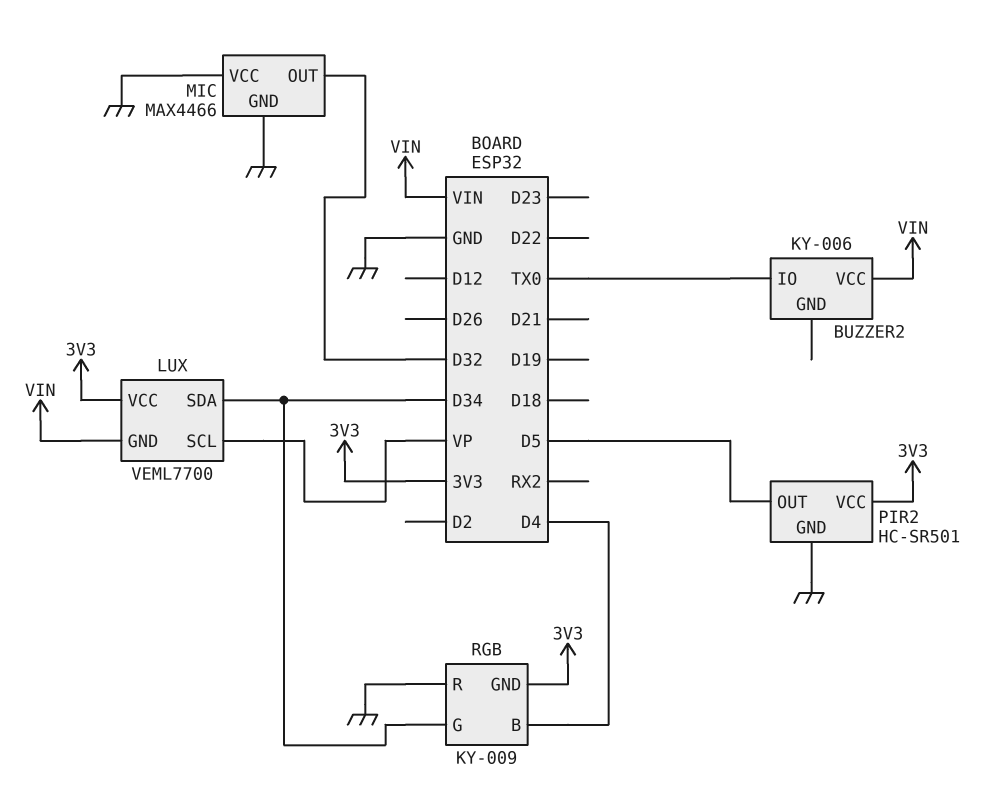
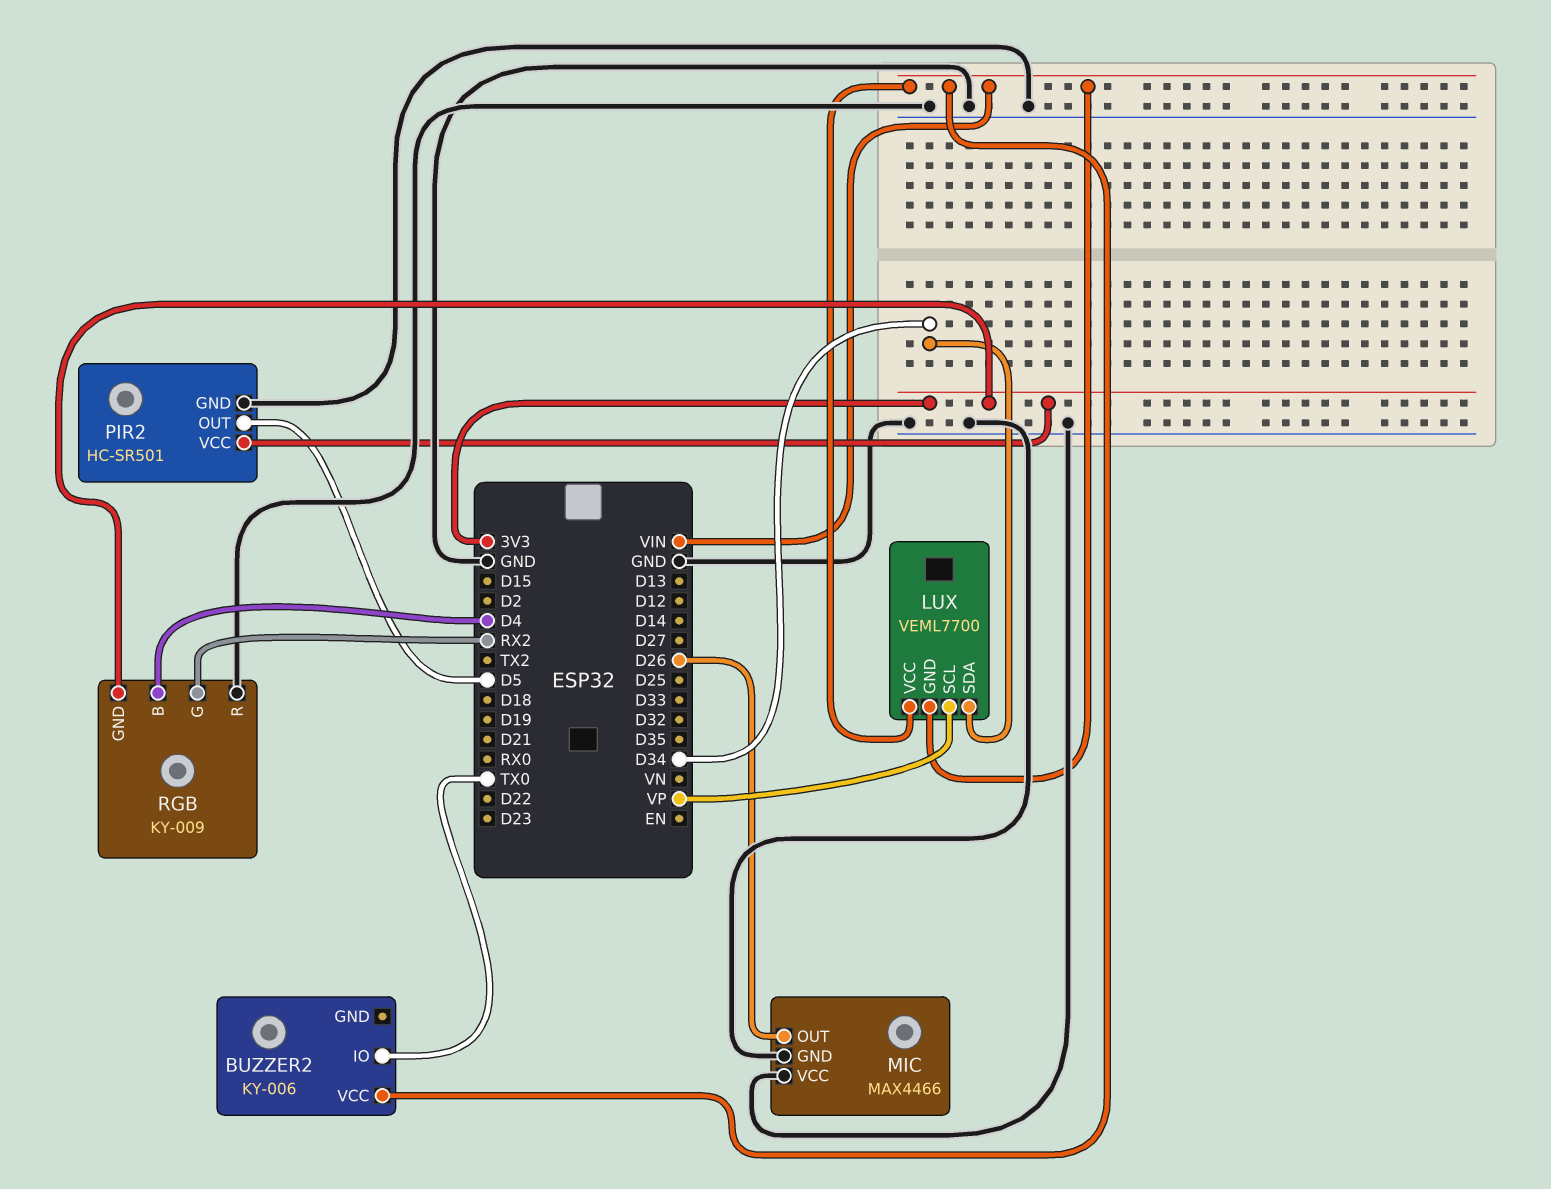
LUX pin VCC: 3V3 -> VIN
MIC pin OUT: D32 -> D26
RGB pin G: D34 -> RX2

